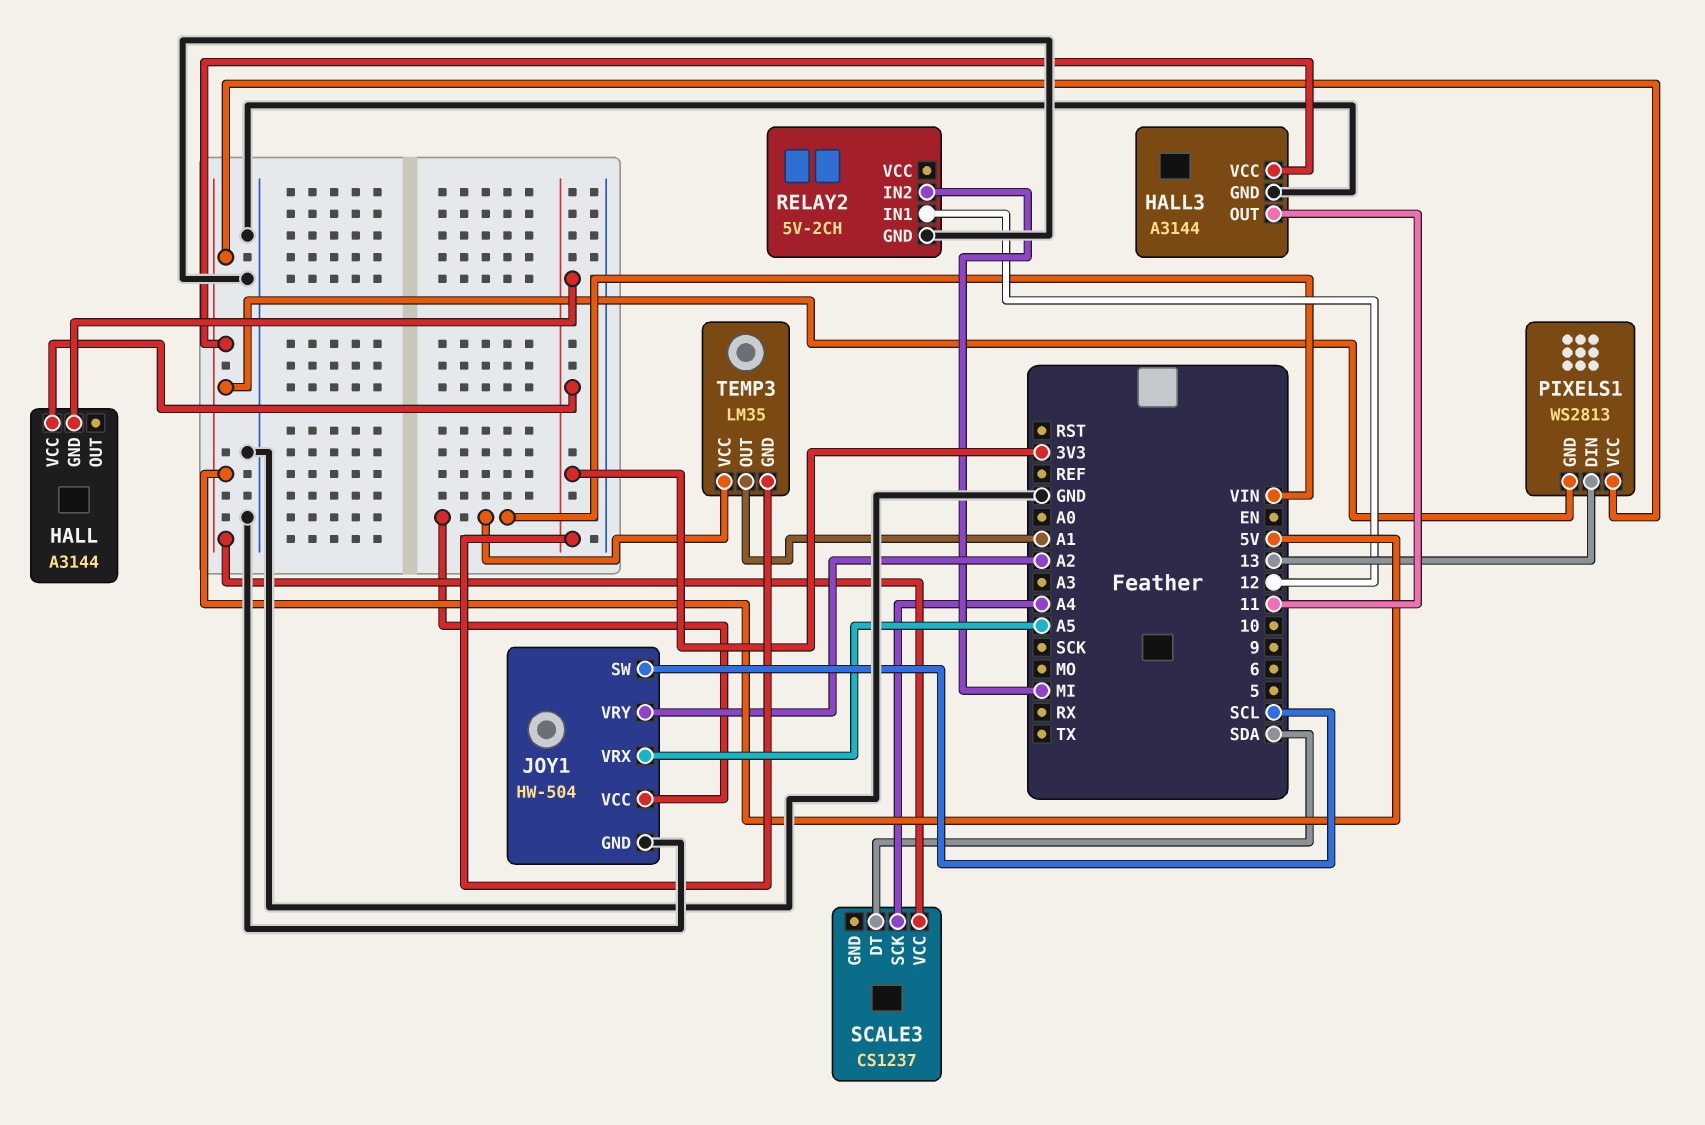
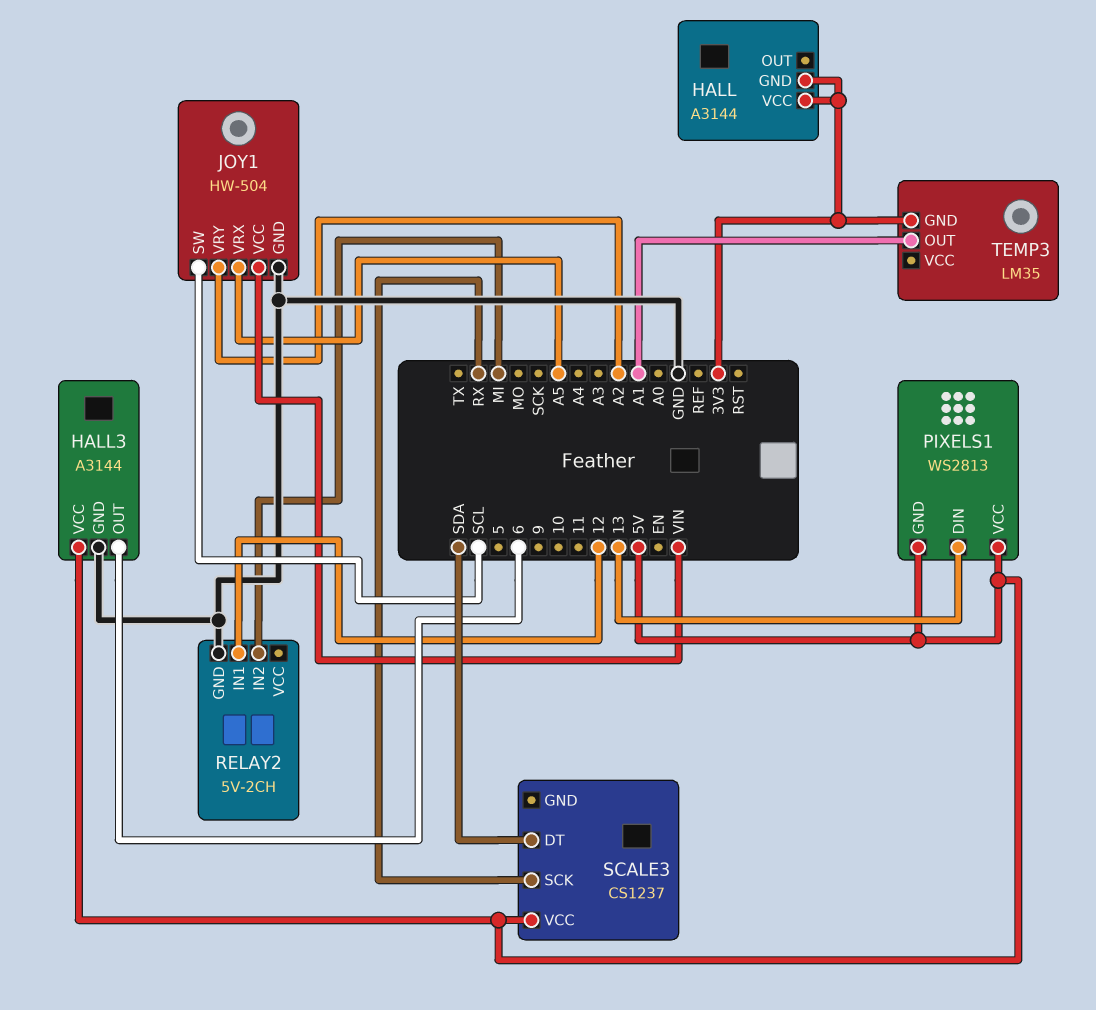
HALL3 pin OUT: 11 -> 6
SCALE3 pin SCK: A4 -> RX
TEMP3 pin VCC: VIN -> none

